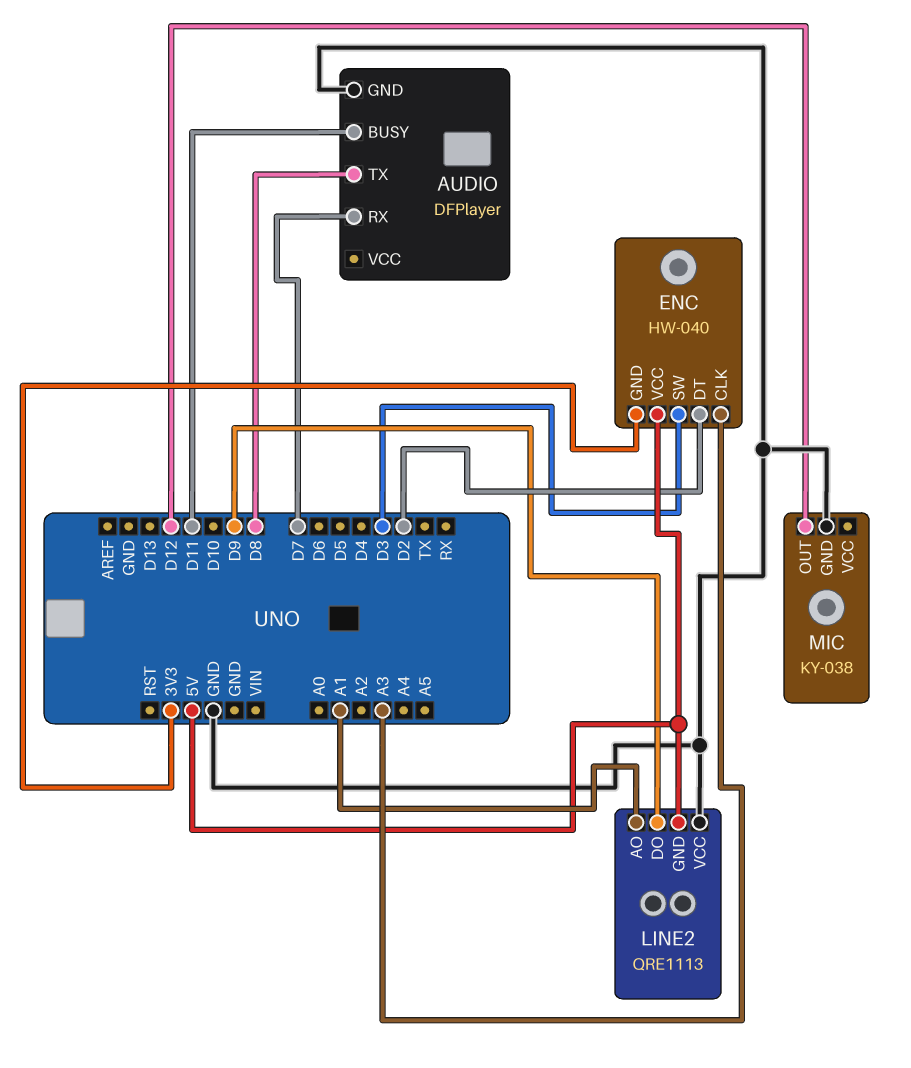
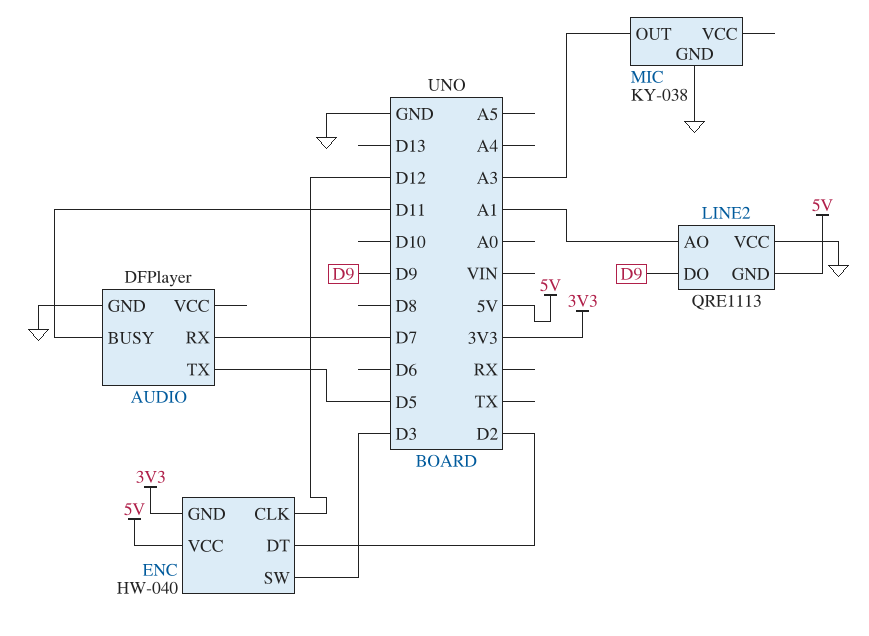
AUDIO pin TX: D8 -> D5
ENC pin CLK: A3 -> D12
MIC pin OUT: D12 -> A3

